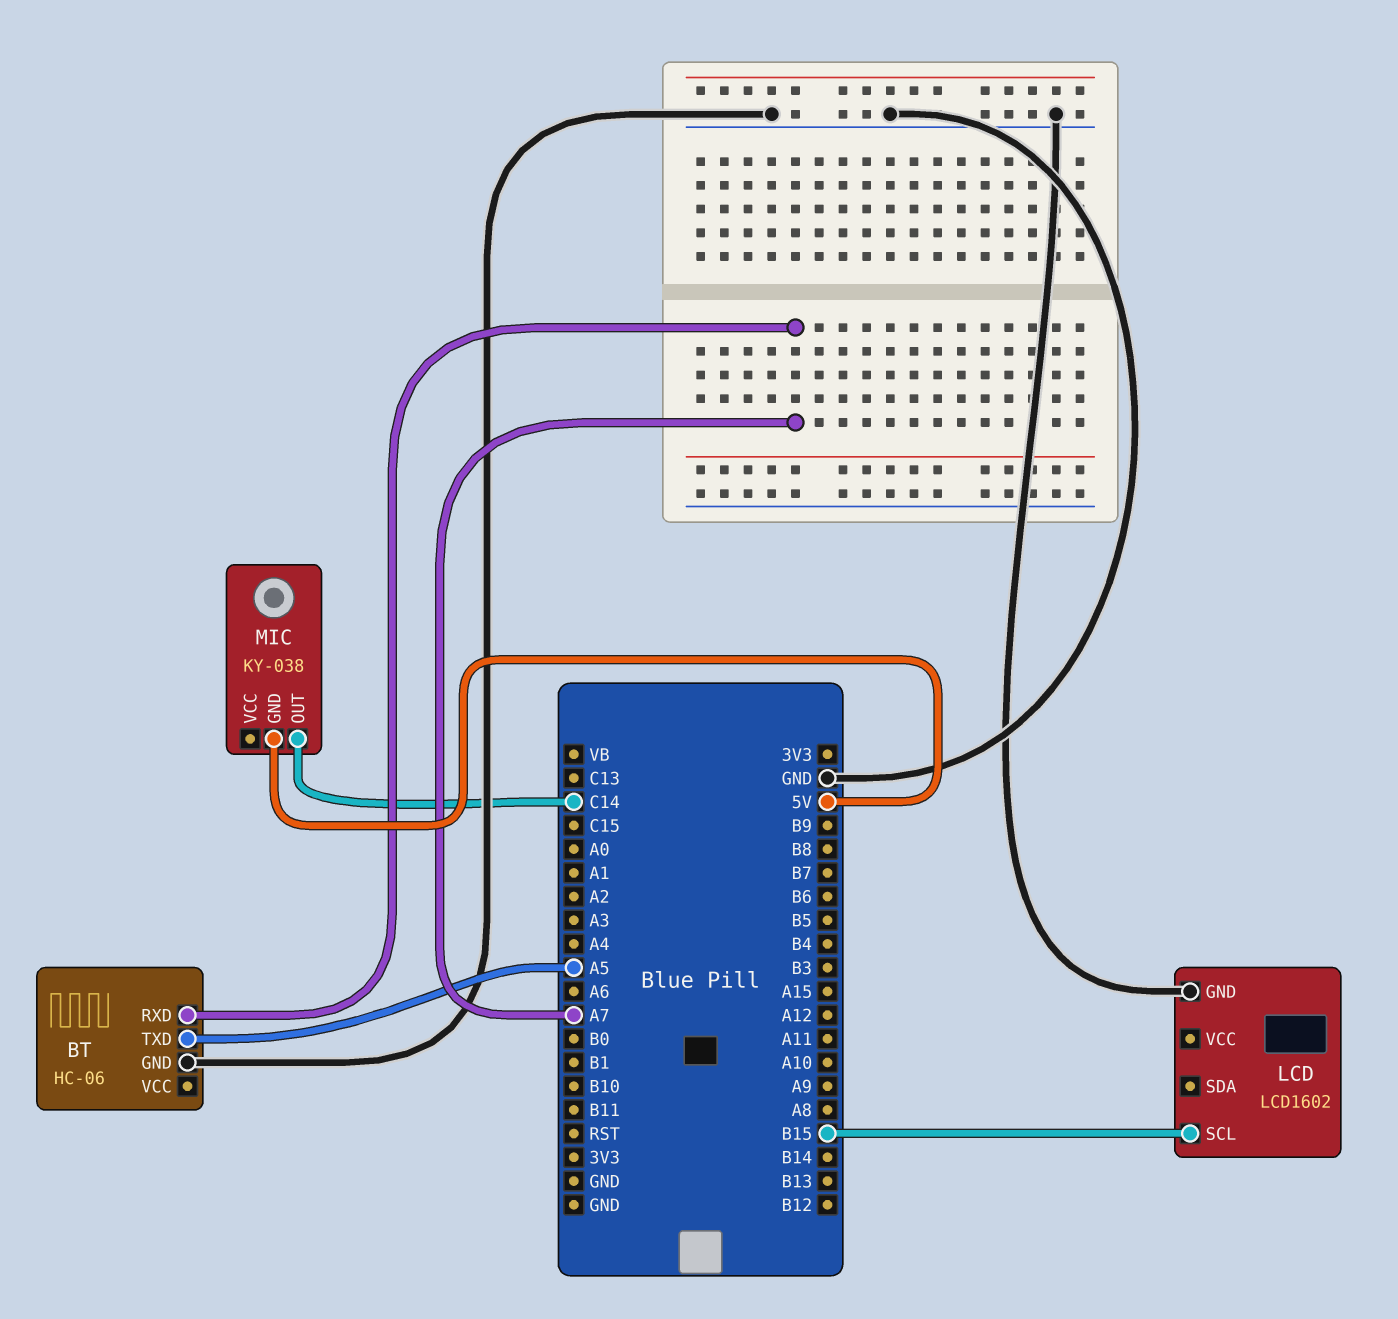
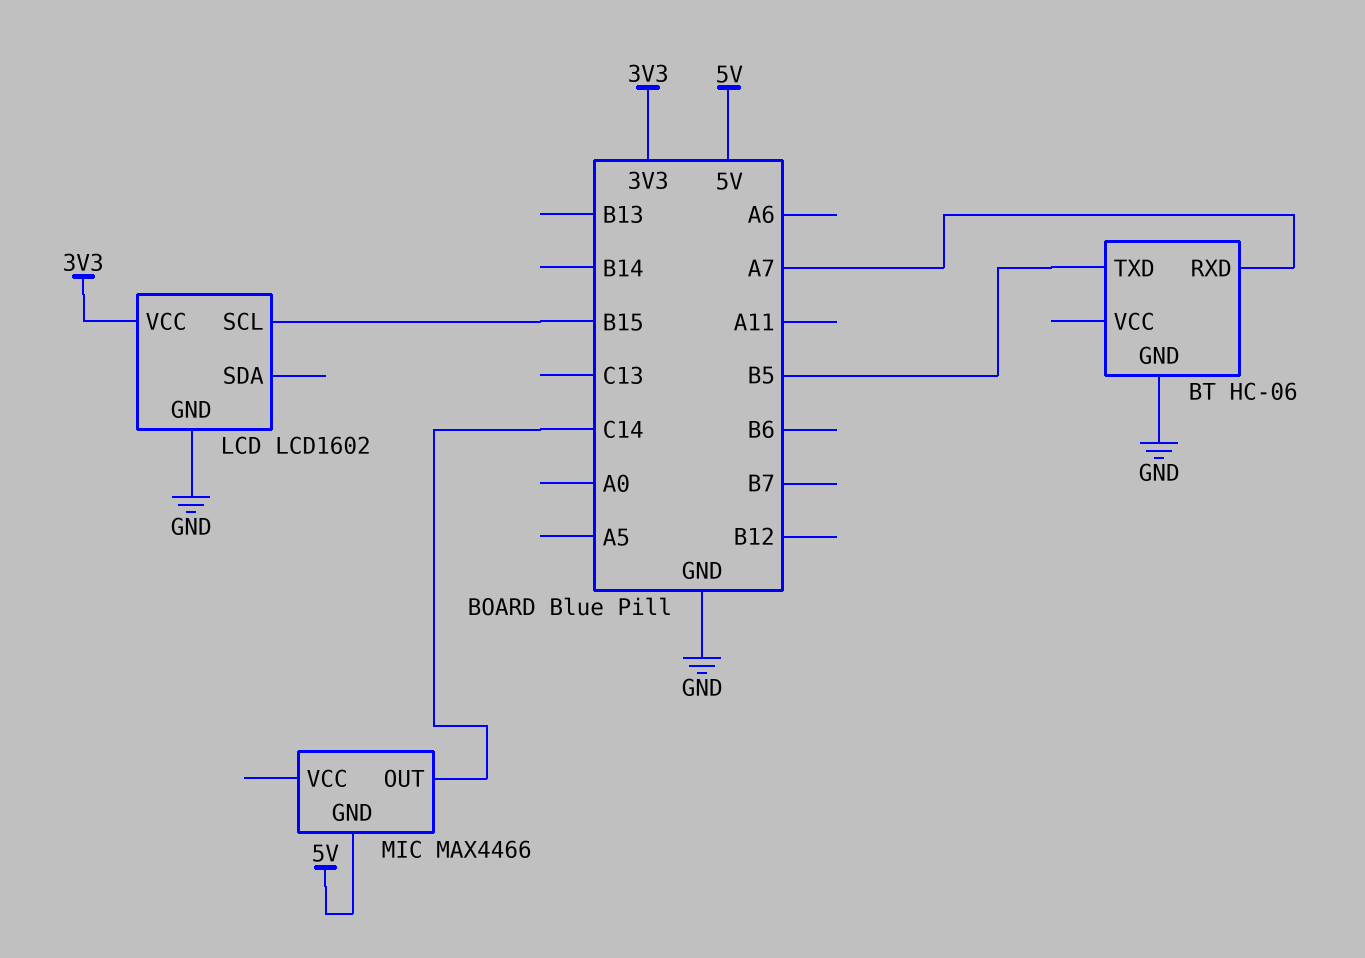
BT pin TXD: A5 -> B5
LCD pin VCC: none -> 3V3
MIC: KY-038 -> MAX4466

